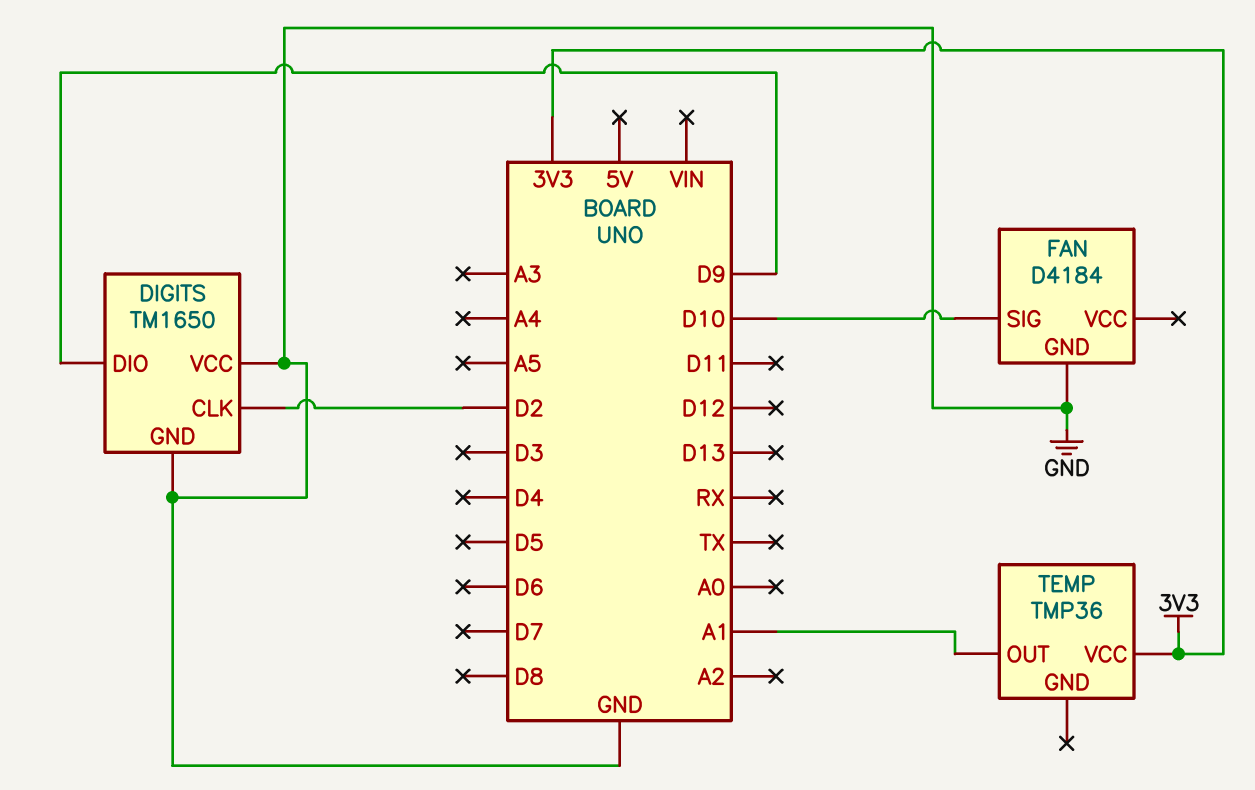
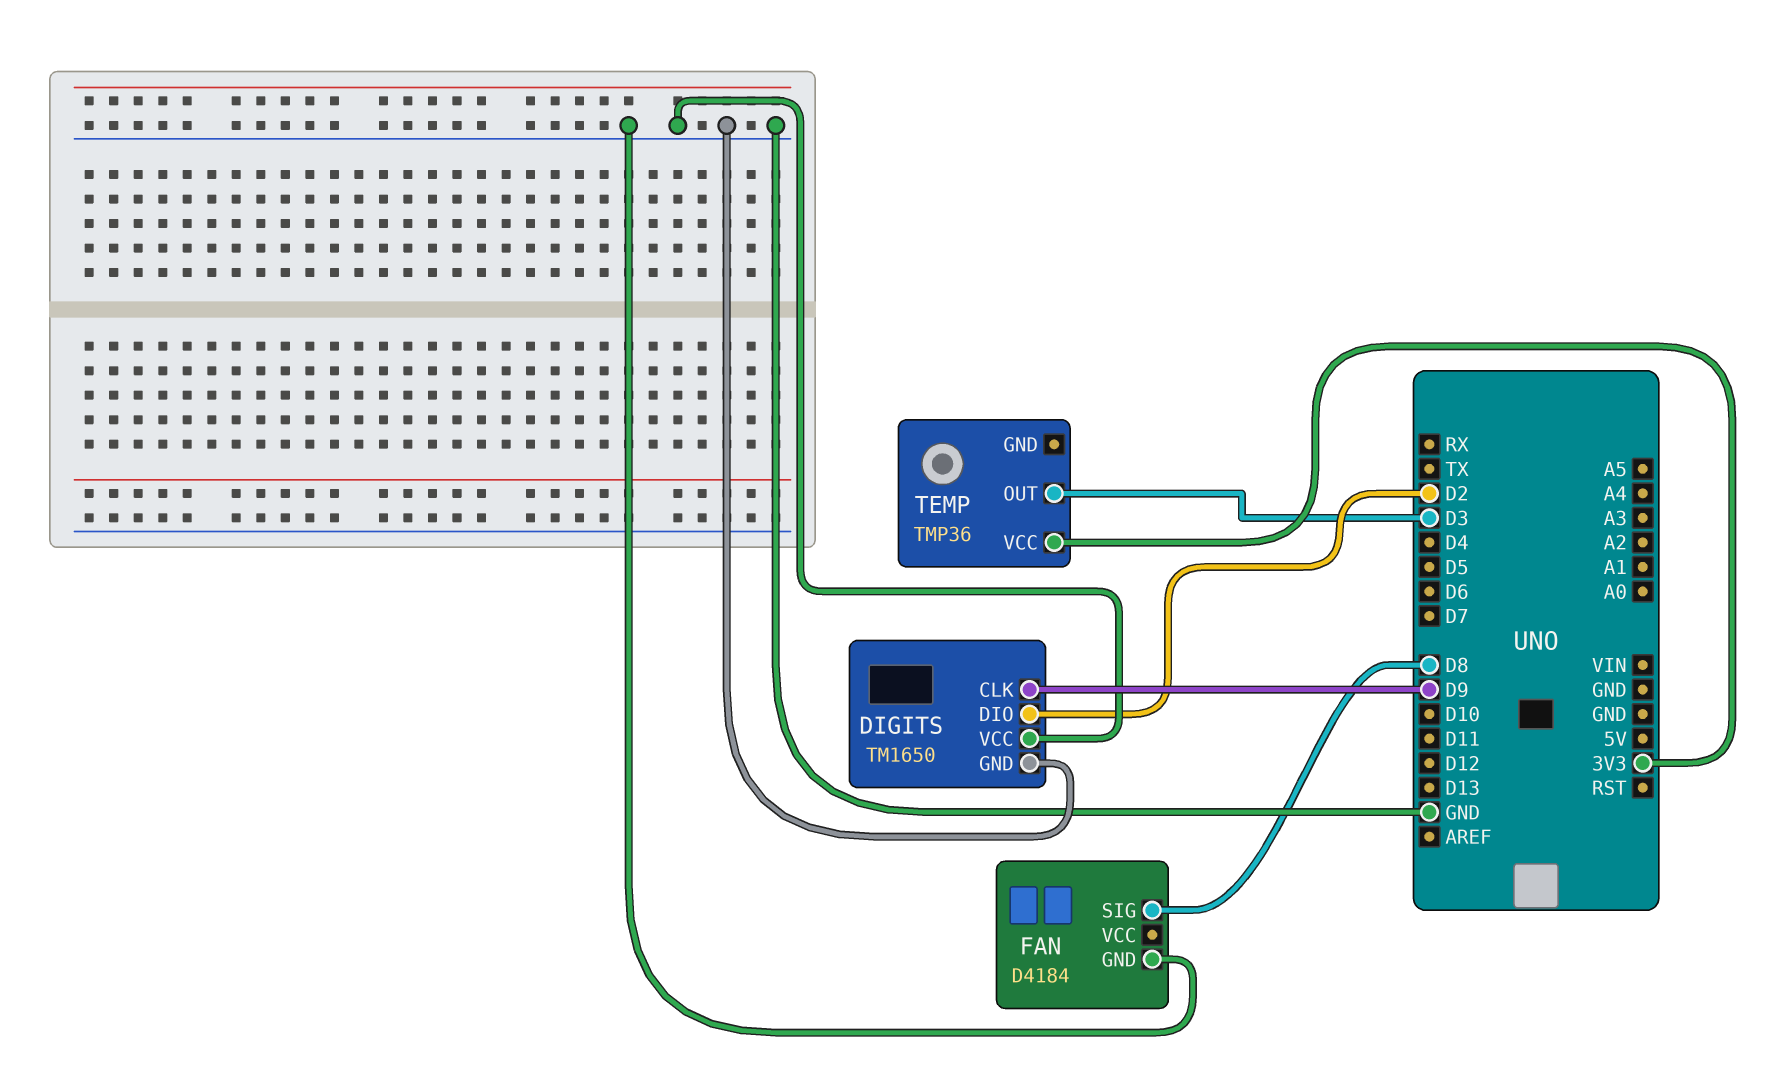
DIGITS pin CLK: D2 -> D9
DIGITS pin DIO: D9 -> D2
FAN pin SIG: D10 -> D8
TEMP pin OUT: A1 -> D3

